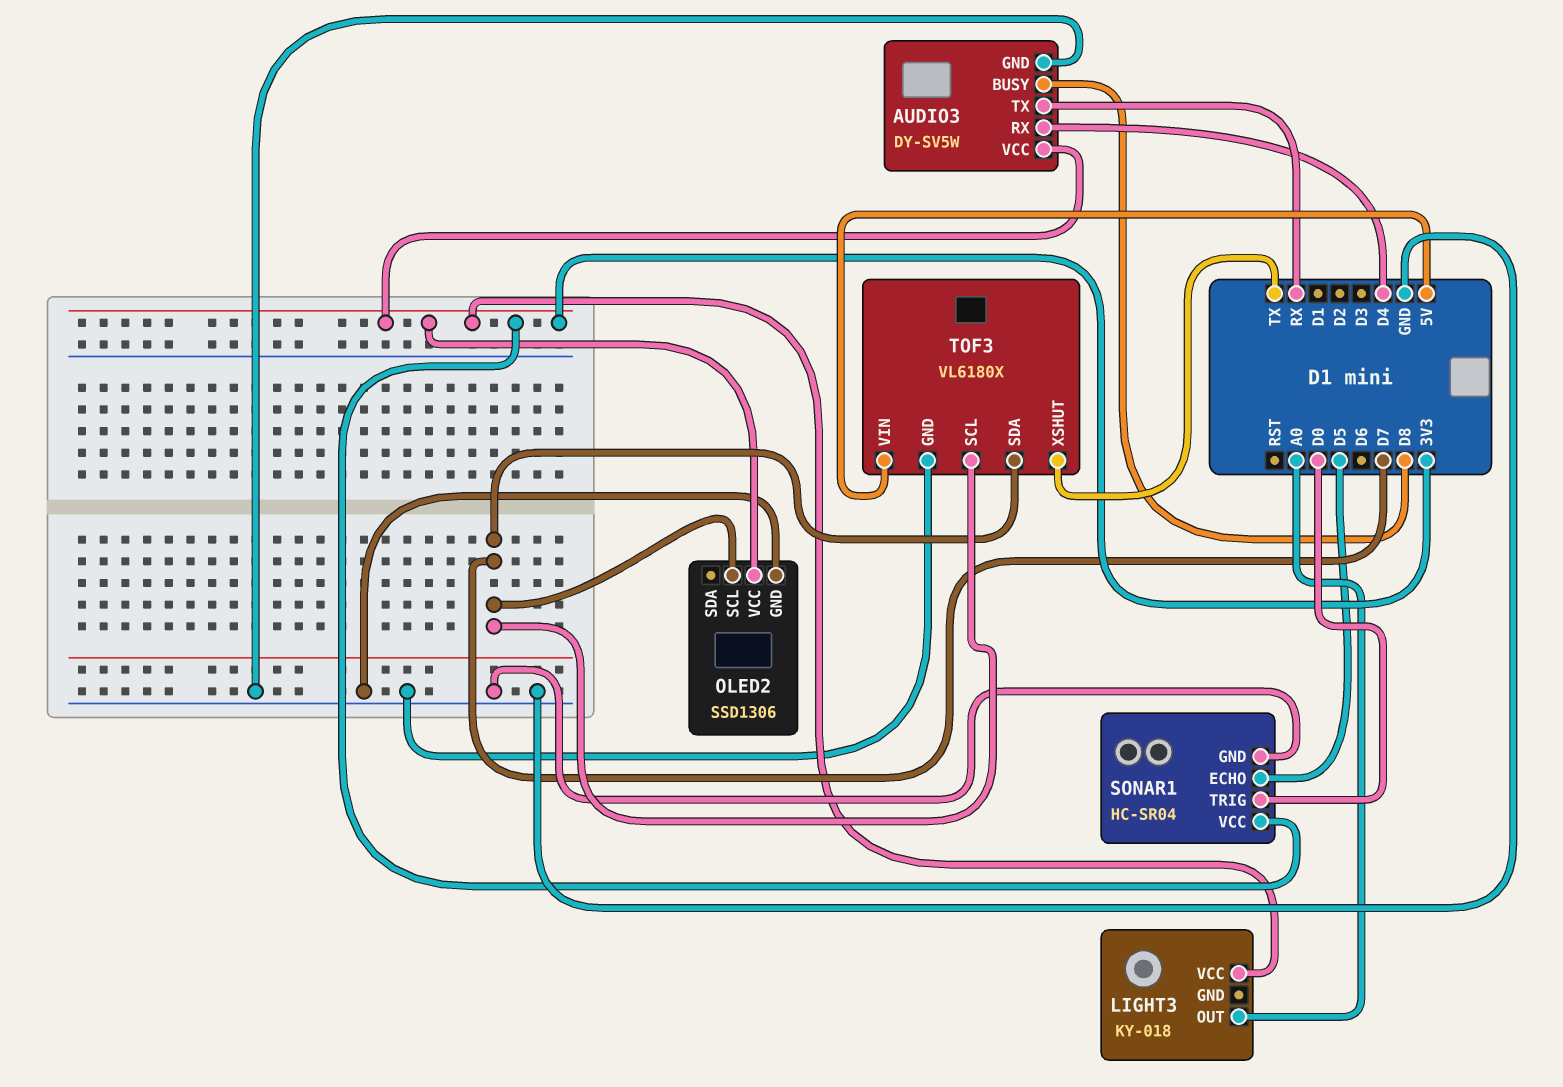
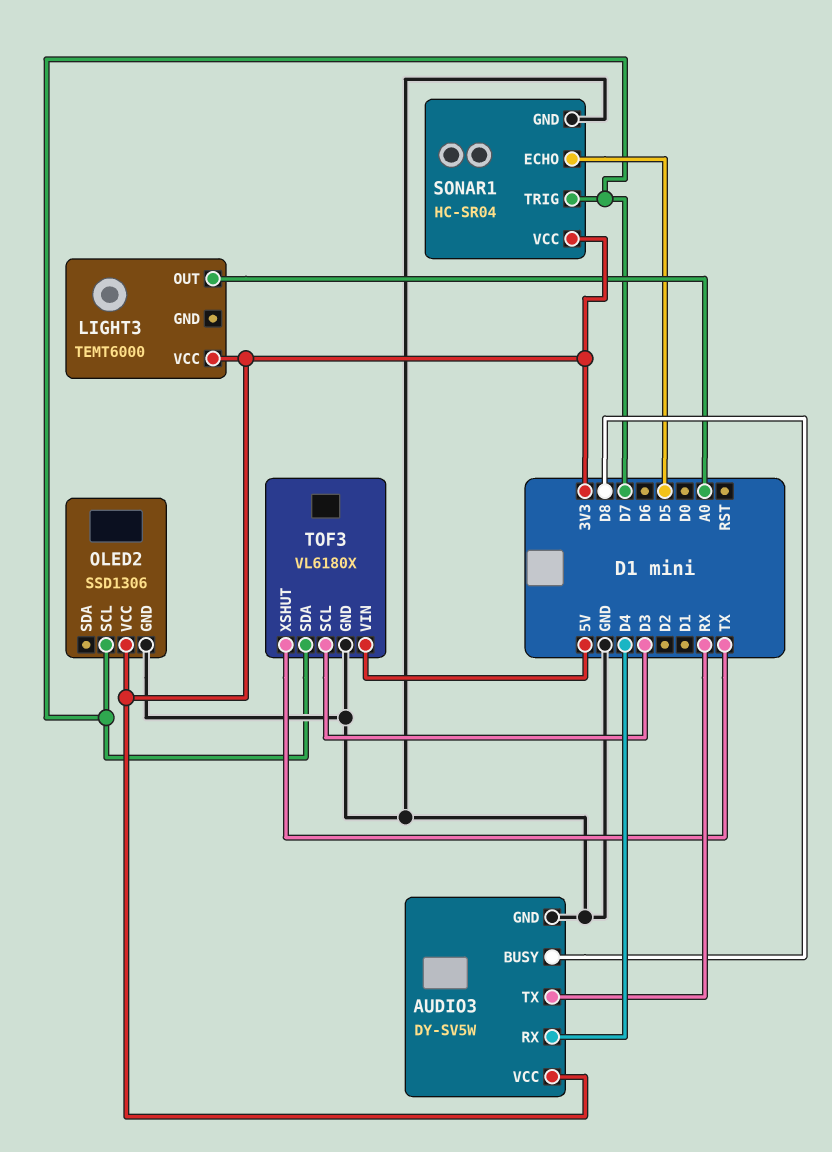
LIGHT3: KY-018 -> TEMT6000
SONAR1 pin TRIG: D0 -> D7
TOF3 pin SCL: D7 -> D3

